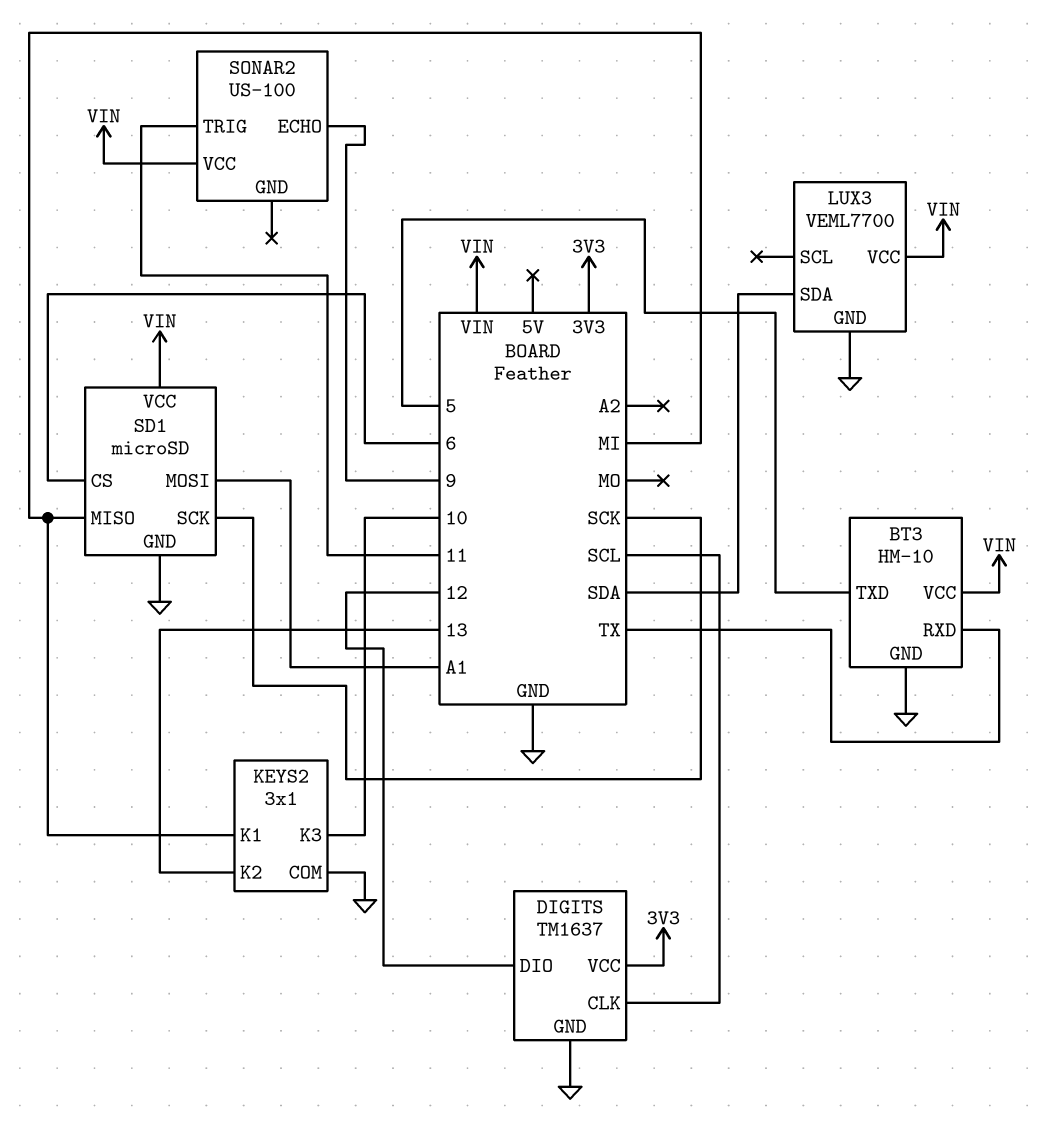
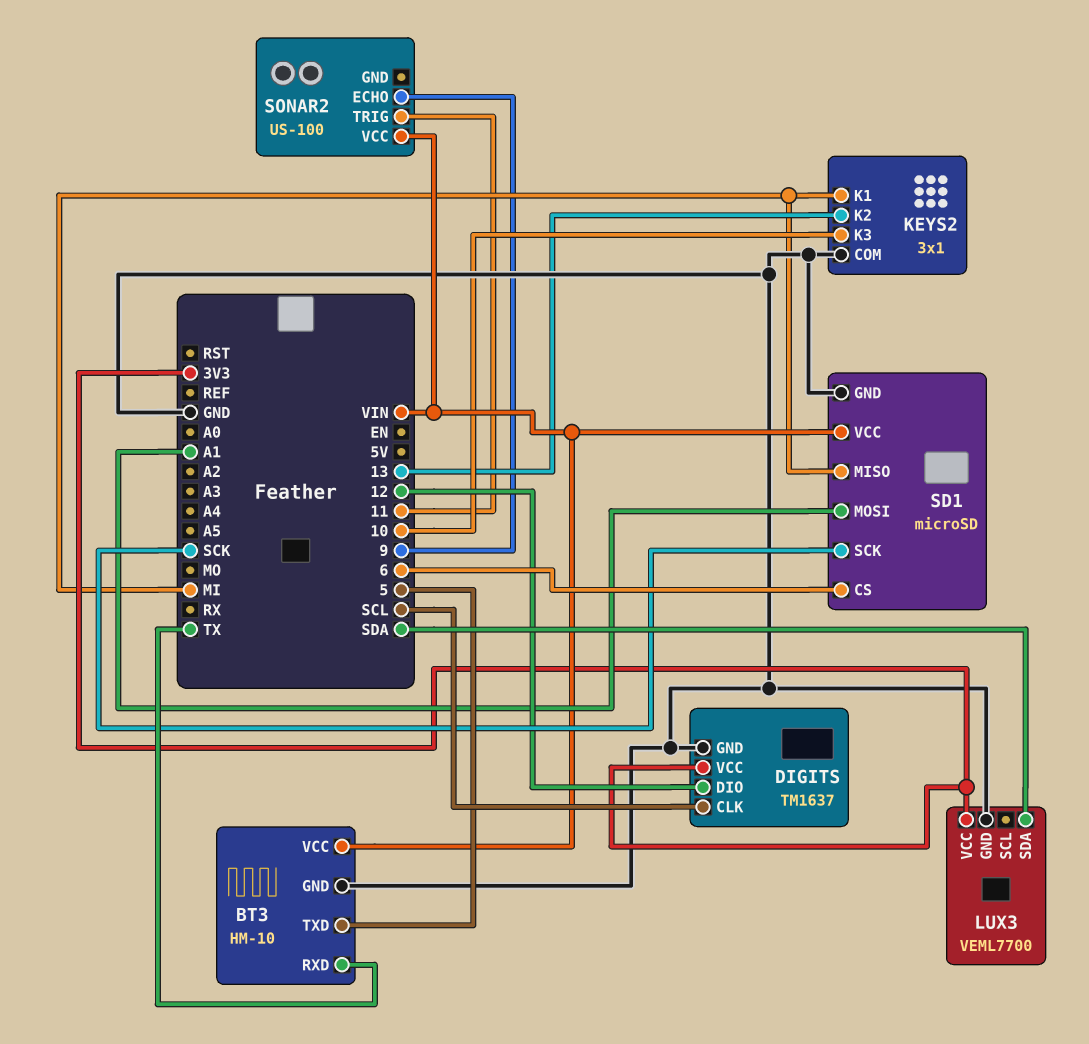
LUX3 pin VCC: VIN -> 3V3

